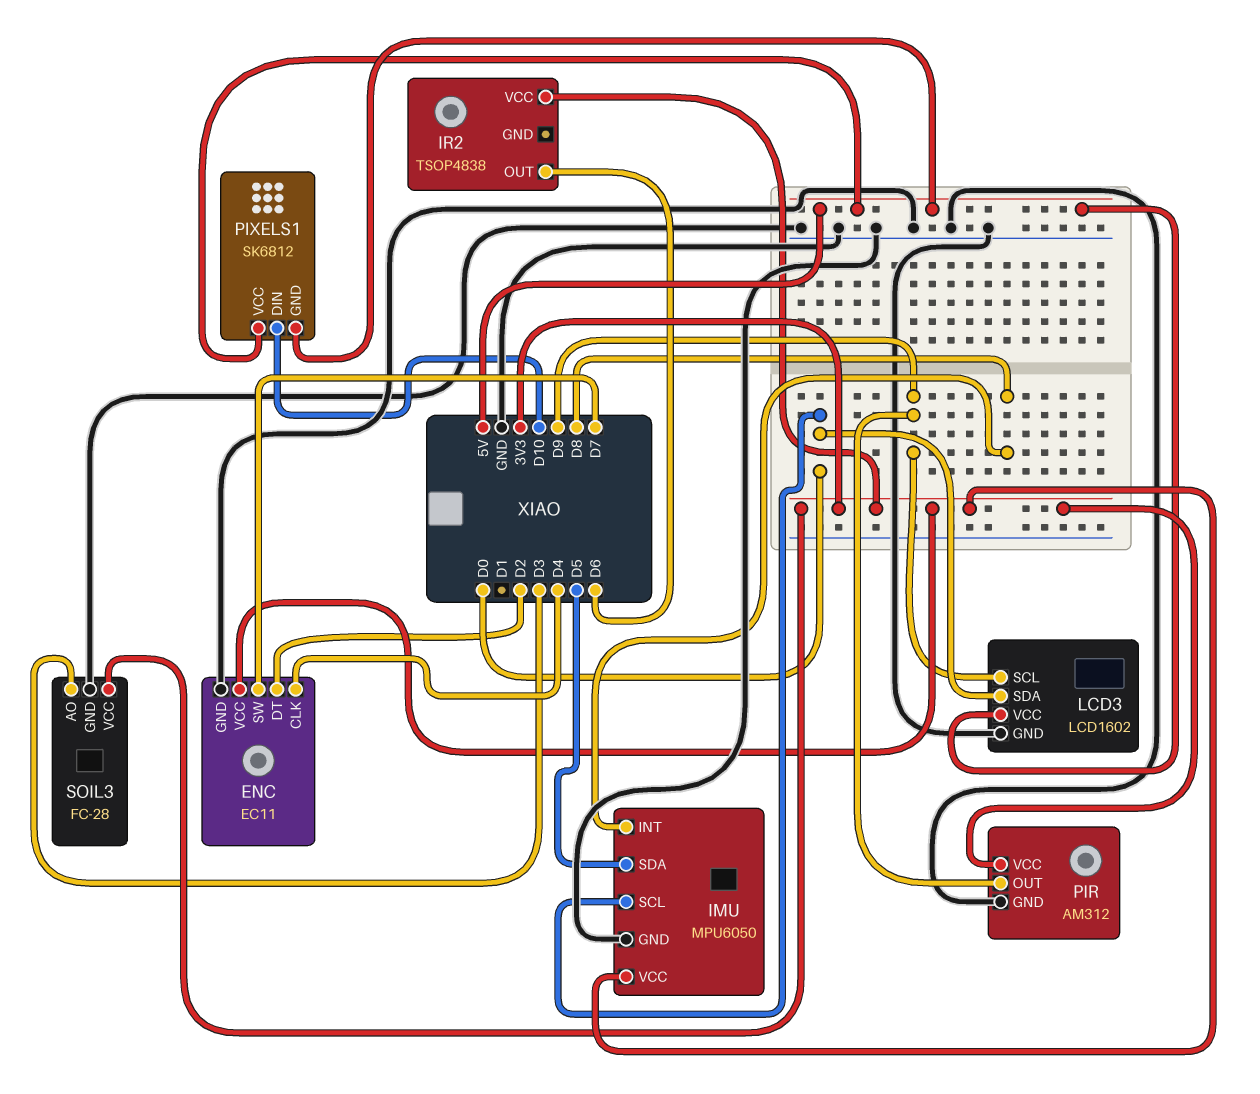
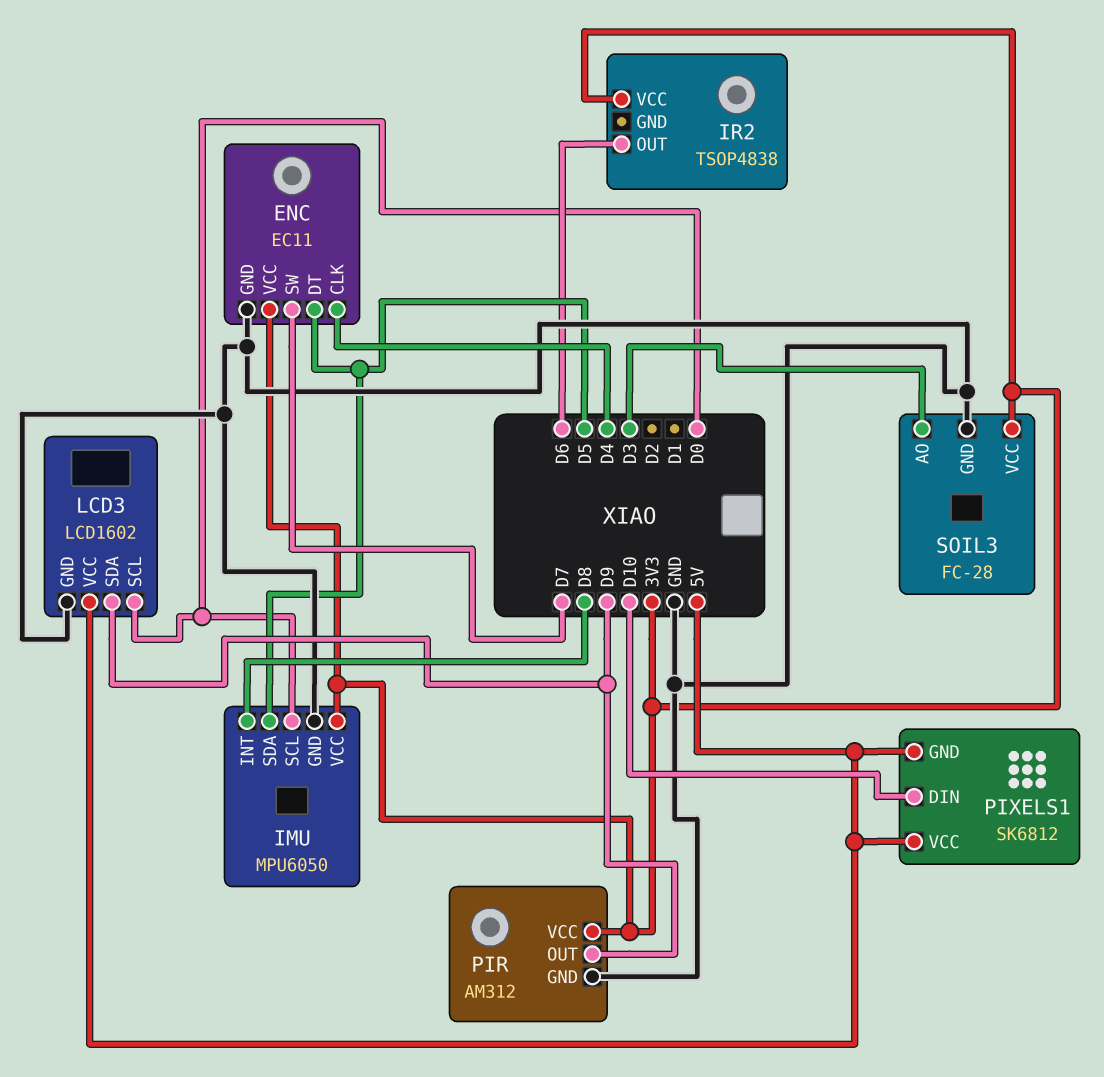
ENC pin DT: D2 -> D5
LCD3 pin SCL: D9 -> D0
LCD3 pin SDA: D0 -> D9

